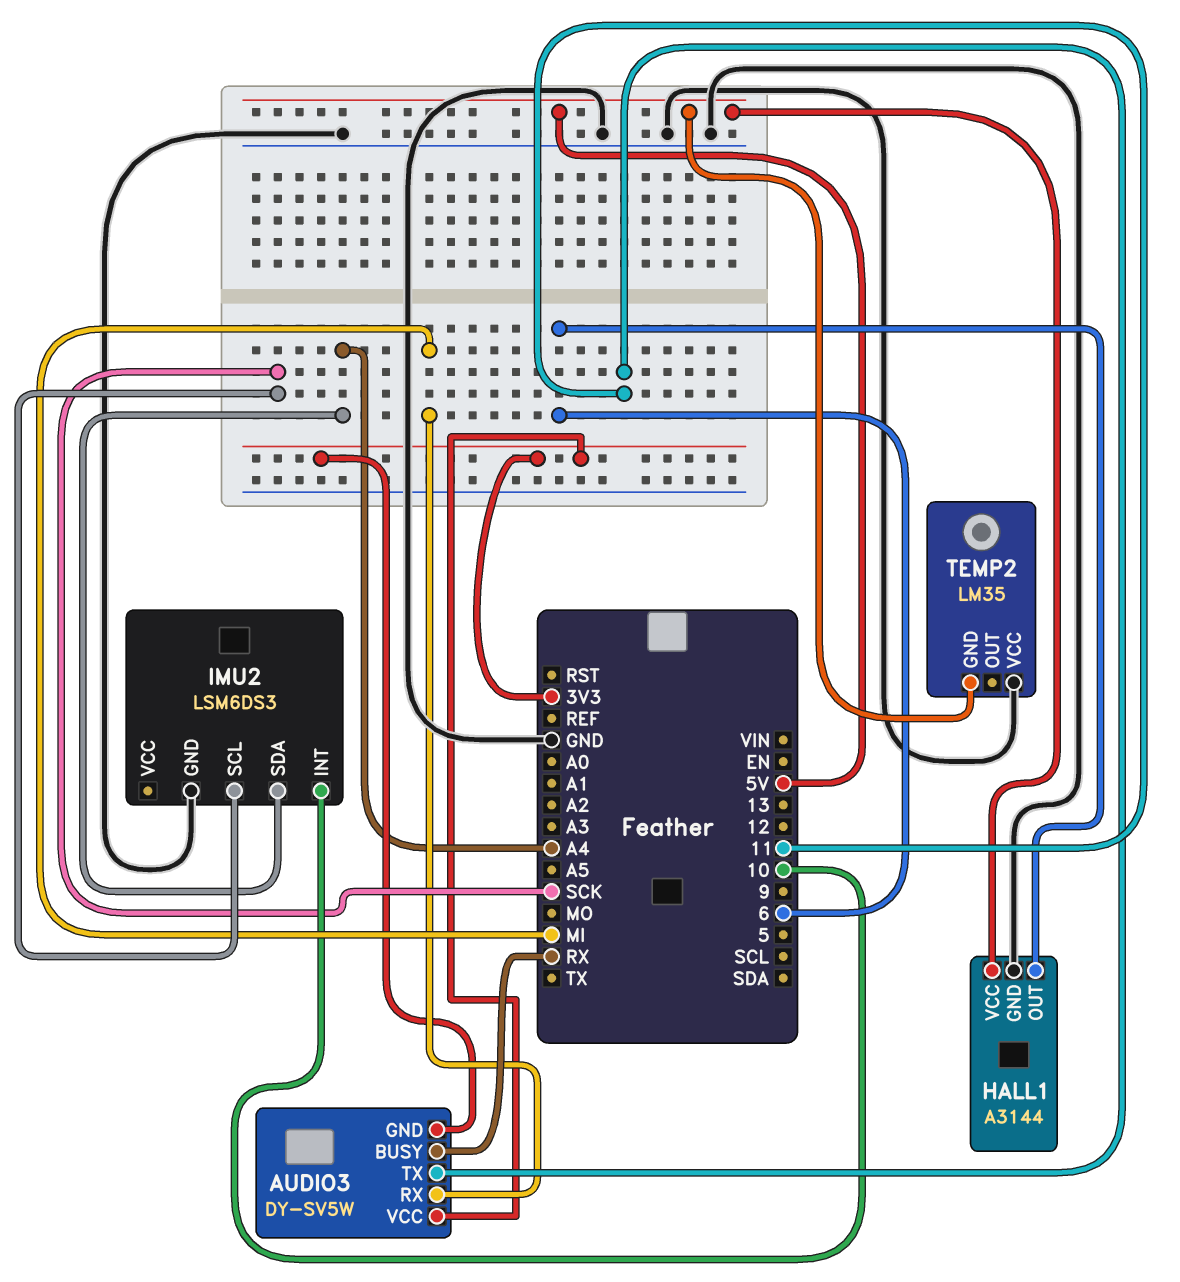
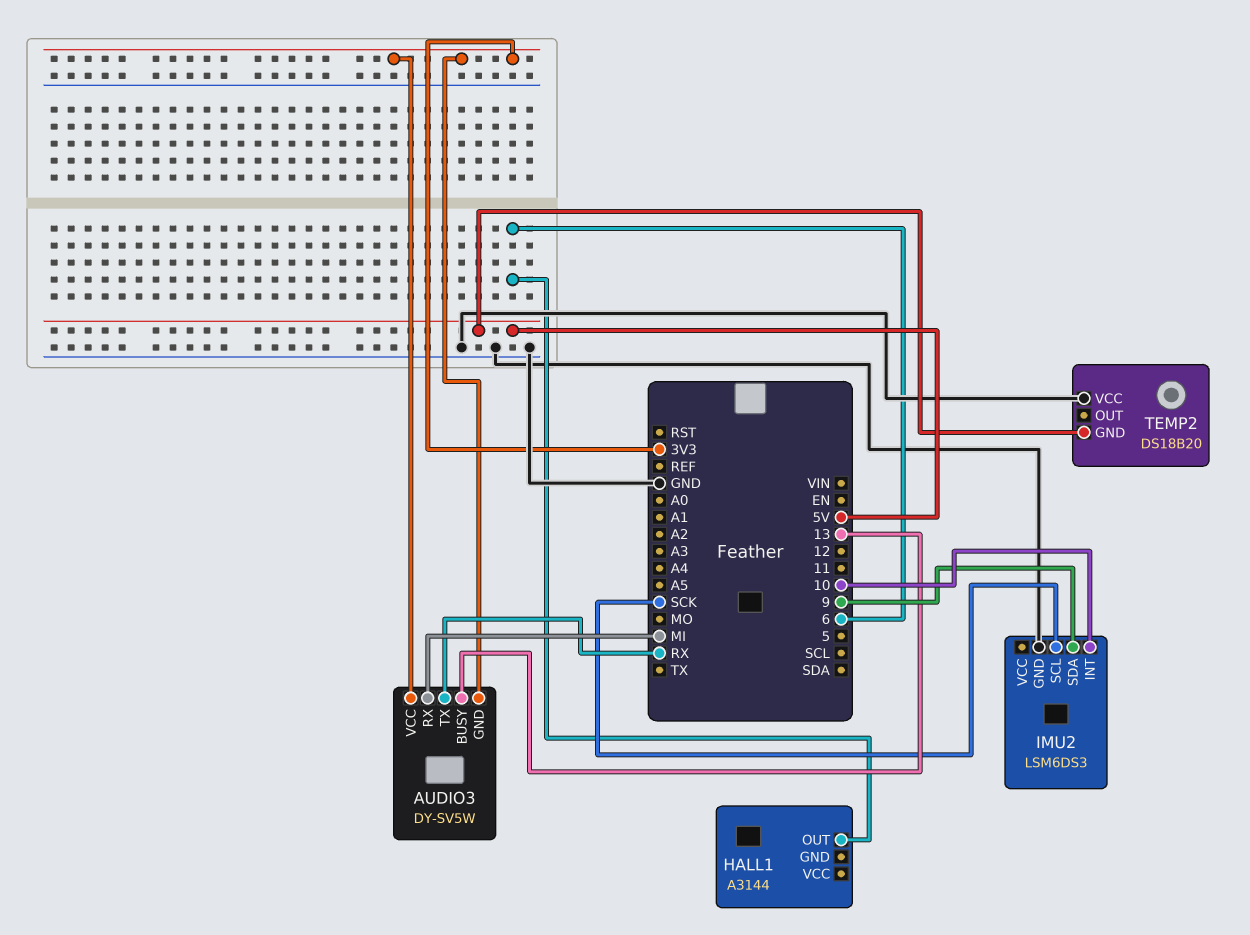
AUDIO3 pin BUSY: RX -> 13
AUDIO3 pin TX: 11 -> RX
HALL1 pin GND: GND -> none
HALL1 pin VCC: 5V -> none
IMU2 pin SDA: A4 -> 9
TEMP2: LM35 -> DS18B20

